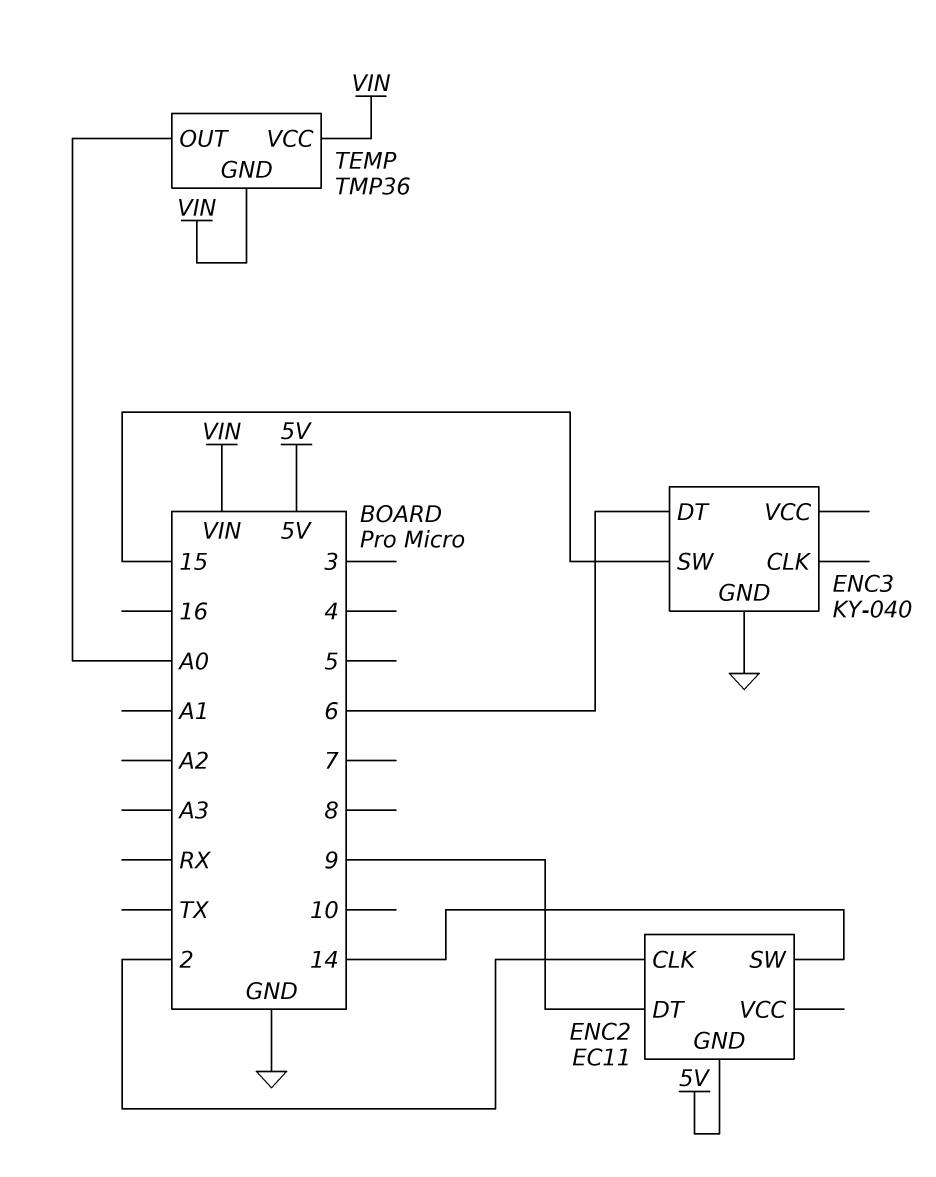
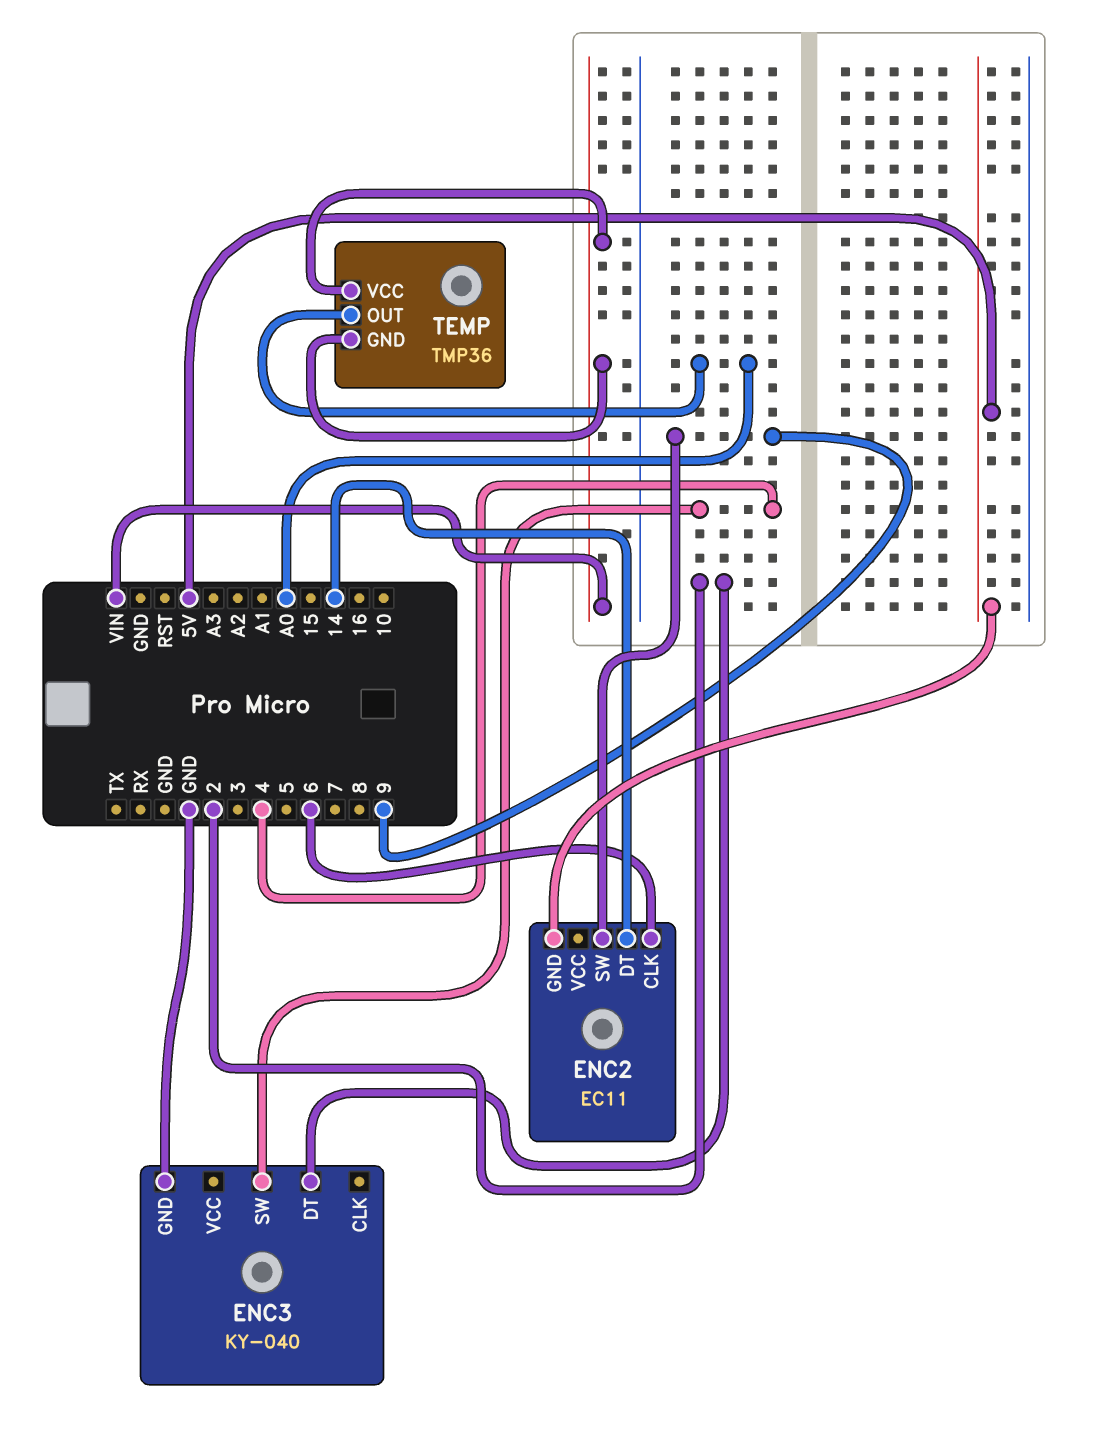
ENC2 pin CLK: 2 -> 6
ENC2 pin DT: 9 -> 14
ENC2 pin SW: 14 -> 9
ENC3 pin DT: 6 -> 2
ENC3 pin SW: 15 -> 4

